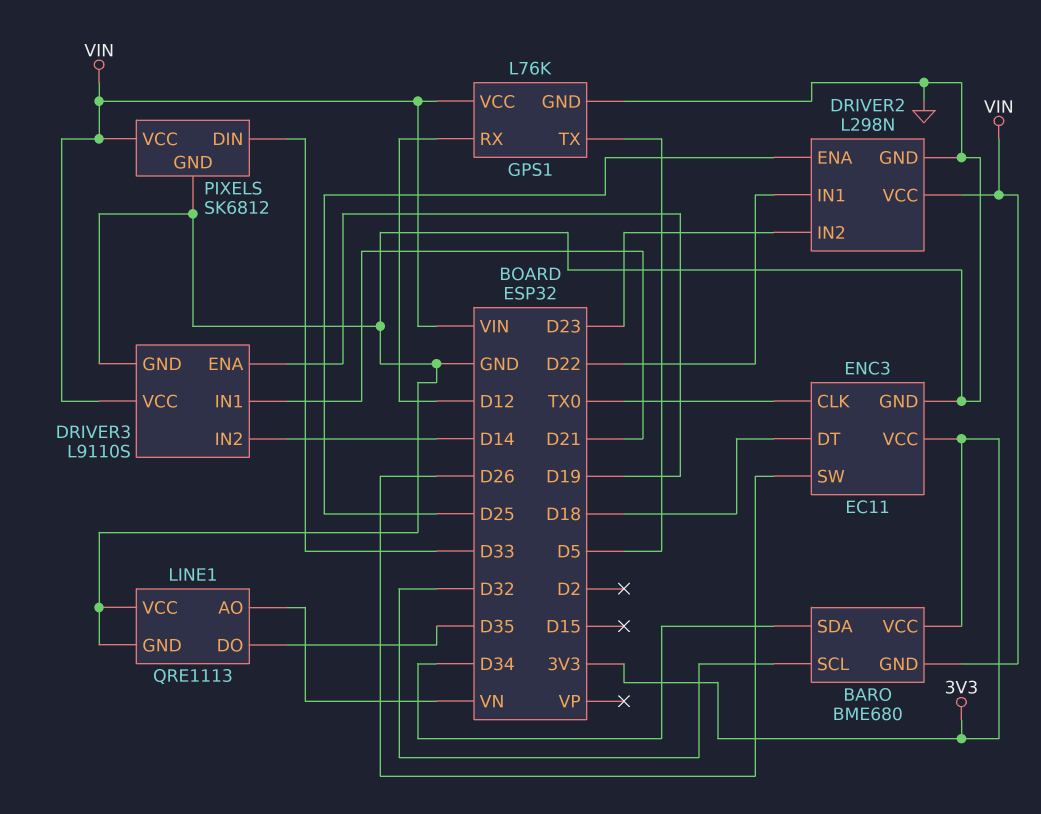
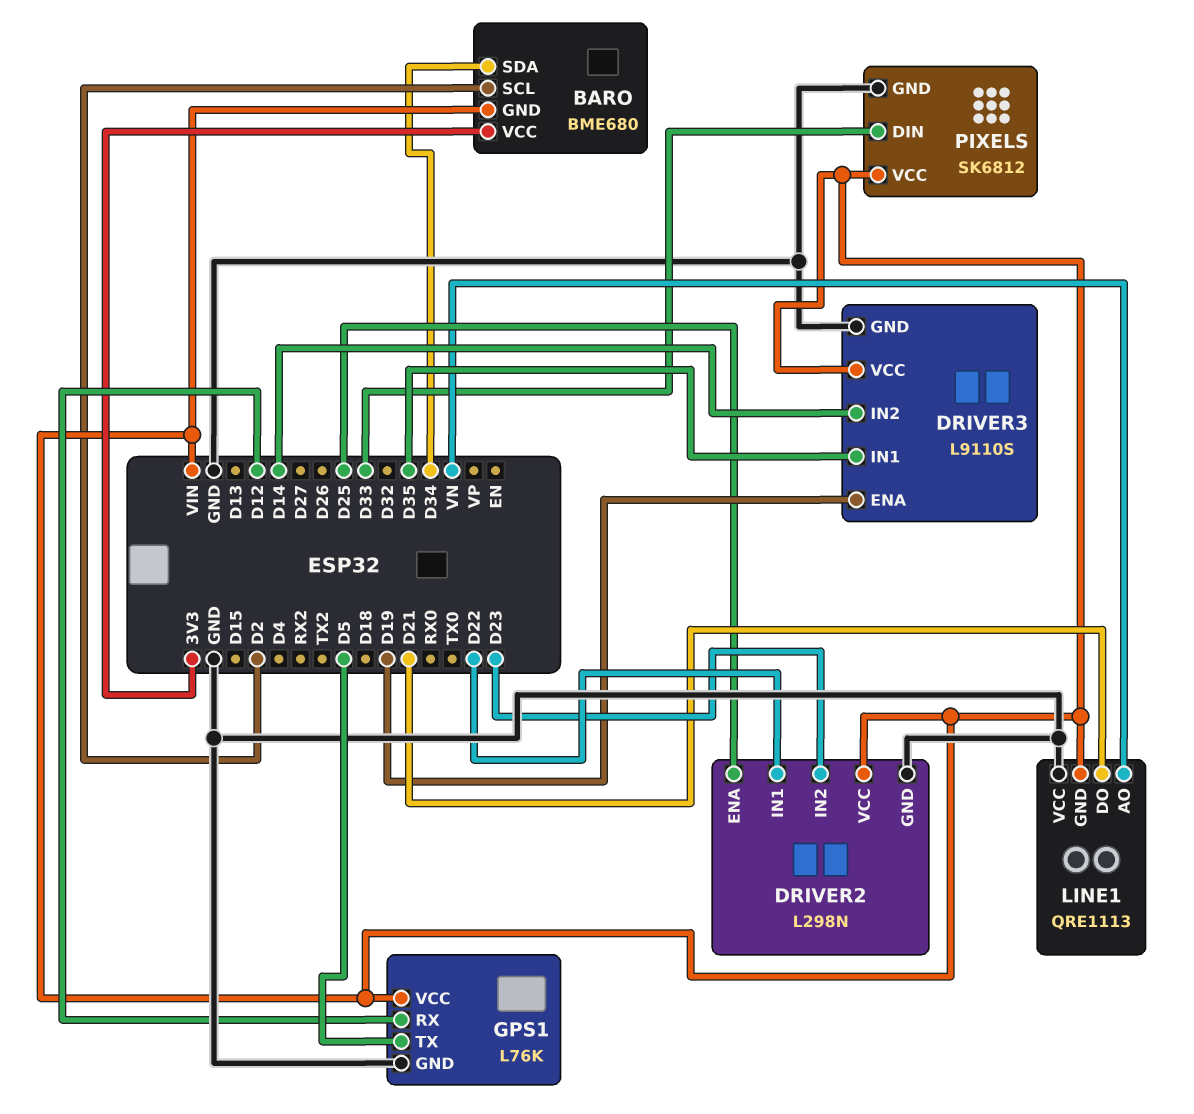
BARO pin SCL: D32 -> D2
DRIVER3 pin IN1: D21 -> D35
ENC3: EC11 -> none
ENC3 pin CLK: TX0 -> none
ENC3 pin DT: D18 -> none
ENC3 pin GND: GND -> none
ENC3 pin SW: D26 -> none
ENC3 pin VCC: 3V3 -> none
LINE1 pin DO: D35 -> D21
LINE1 pin GND: GND -> VIN

